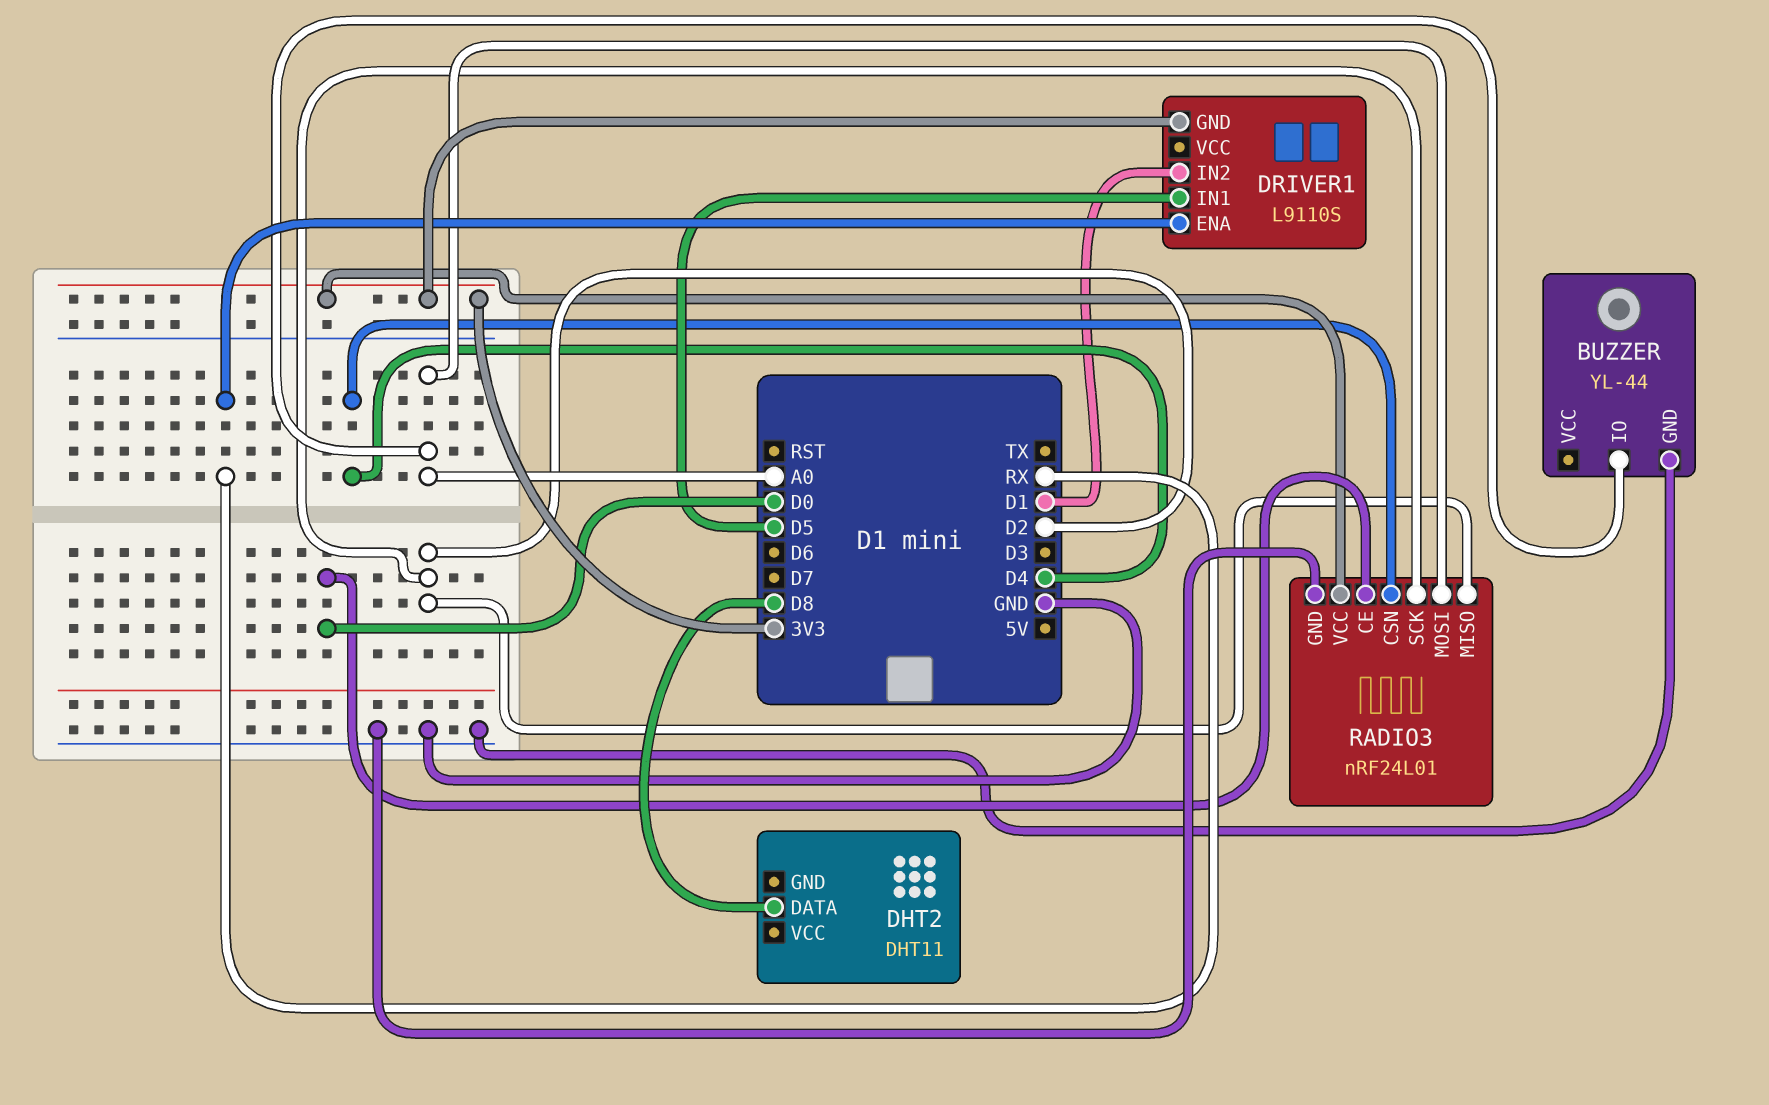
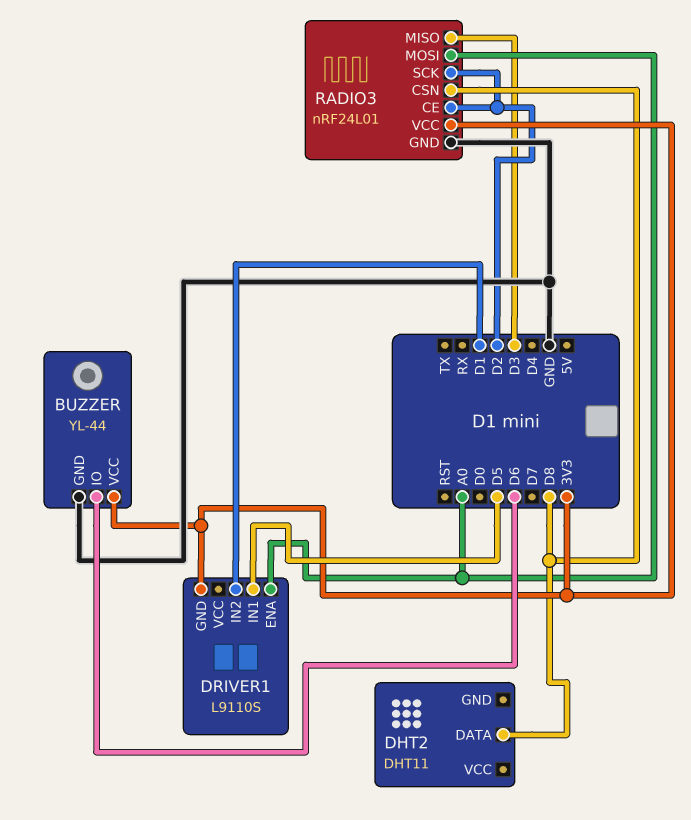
BUZZER pin IO: A0 -> D6
BUZZER pin VCC: none -> 3V3
DRIVER1 pin ENA: RX -> A0
RADIO3 pin CE: D0 -> D2
RADIO3 pin CSN: D4 -> D8
RADIO3 pin MISO: D2 -> D3

